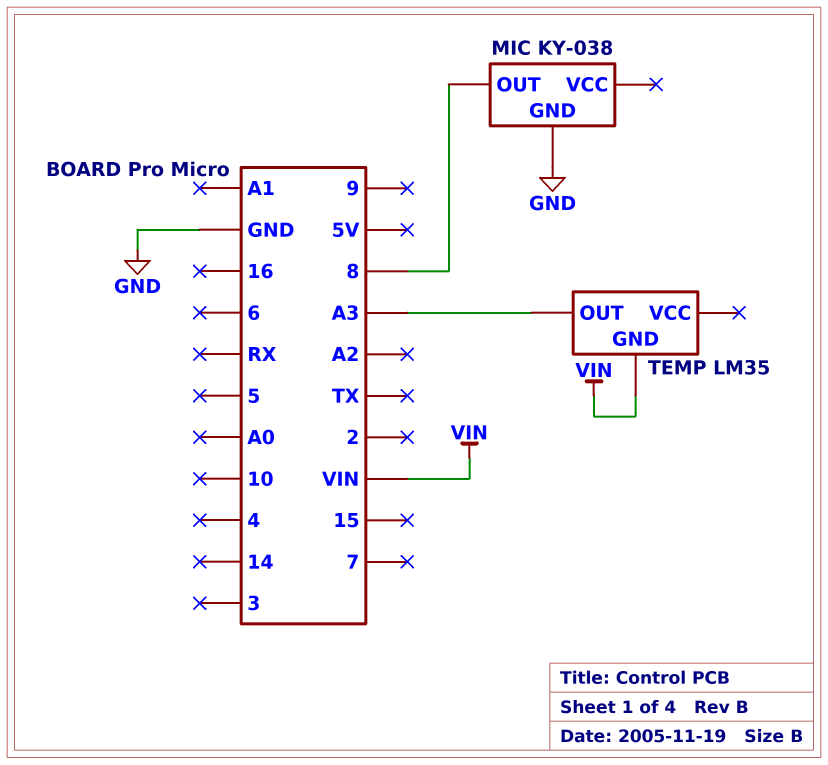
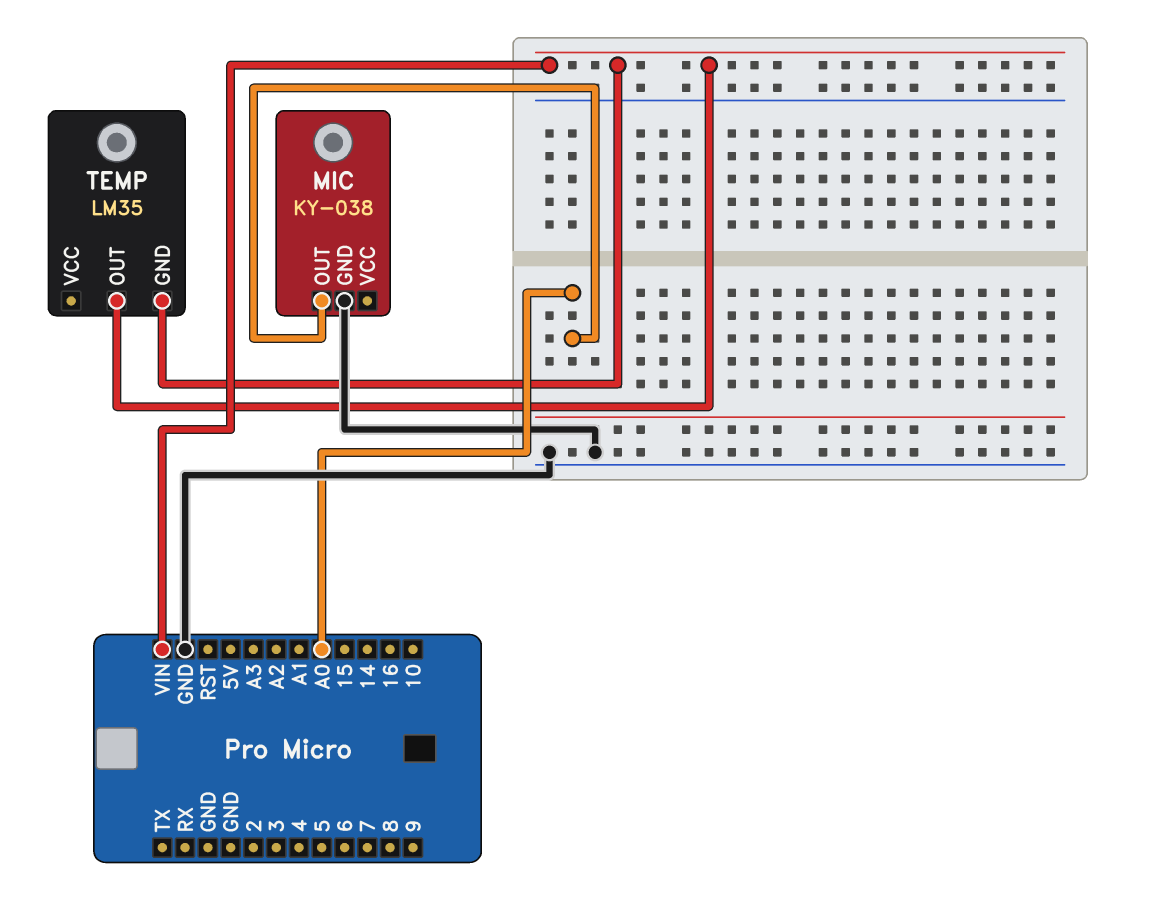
MIC pin OUT: 8 -> A0
TEMP pin OUT: A3 -> VIN

